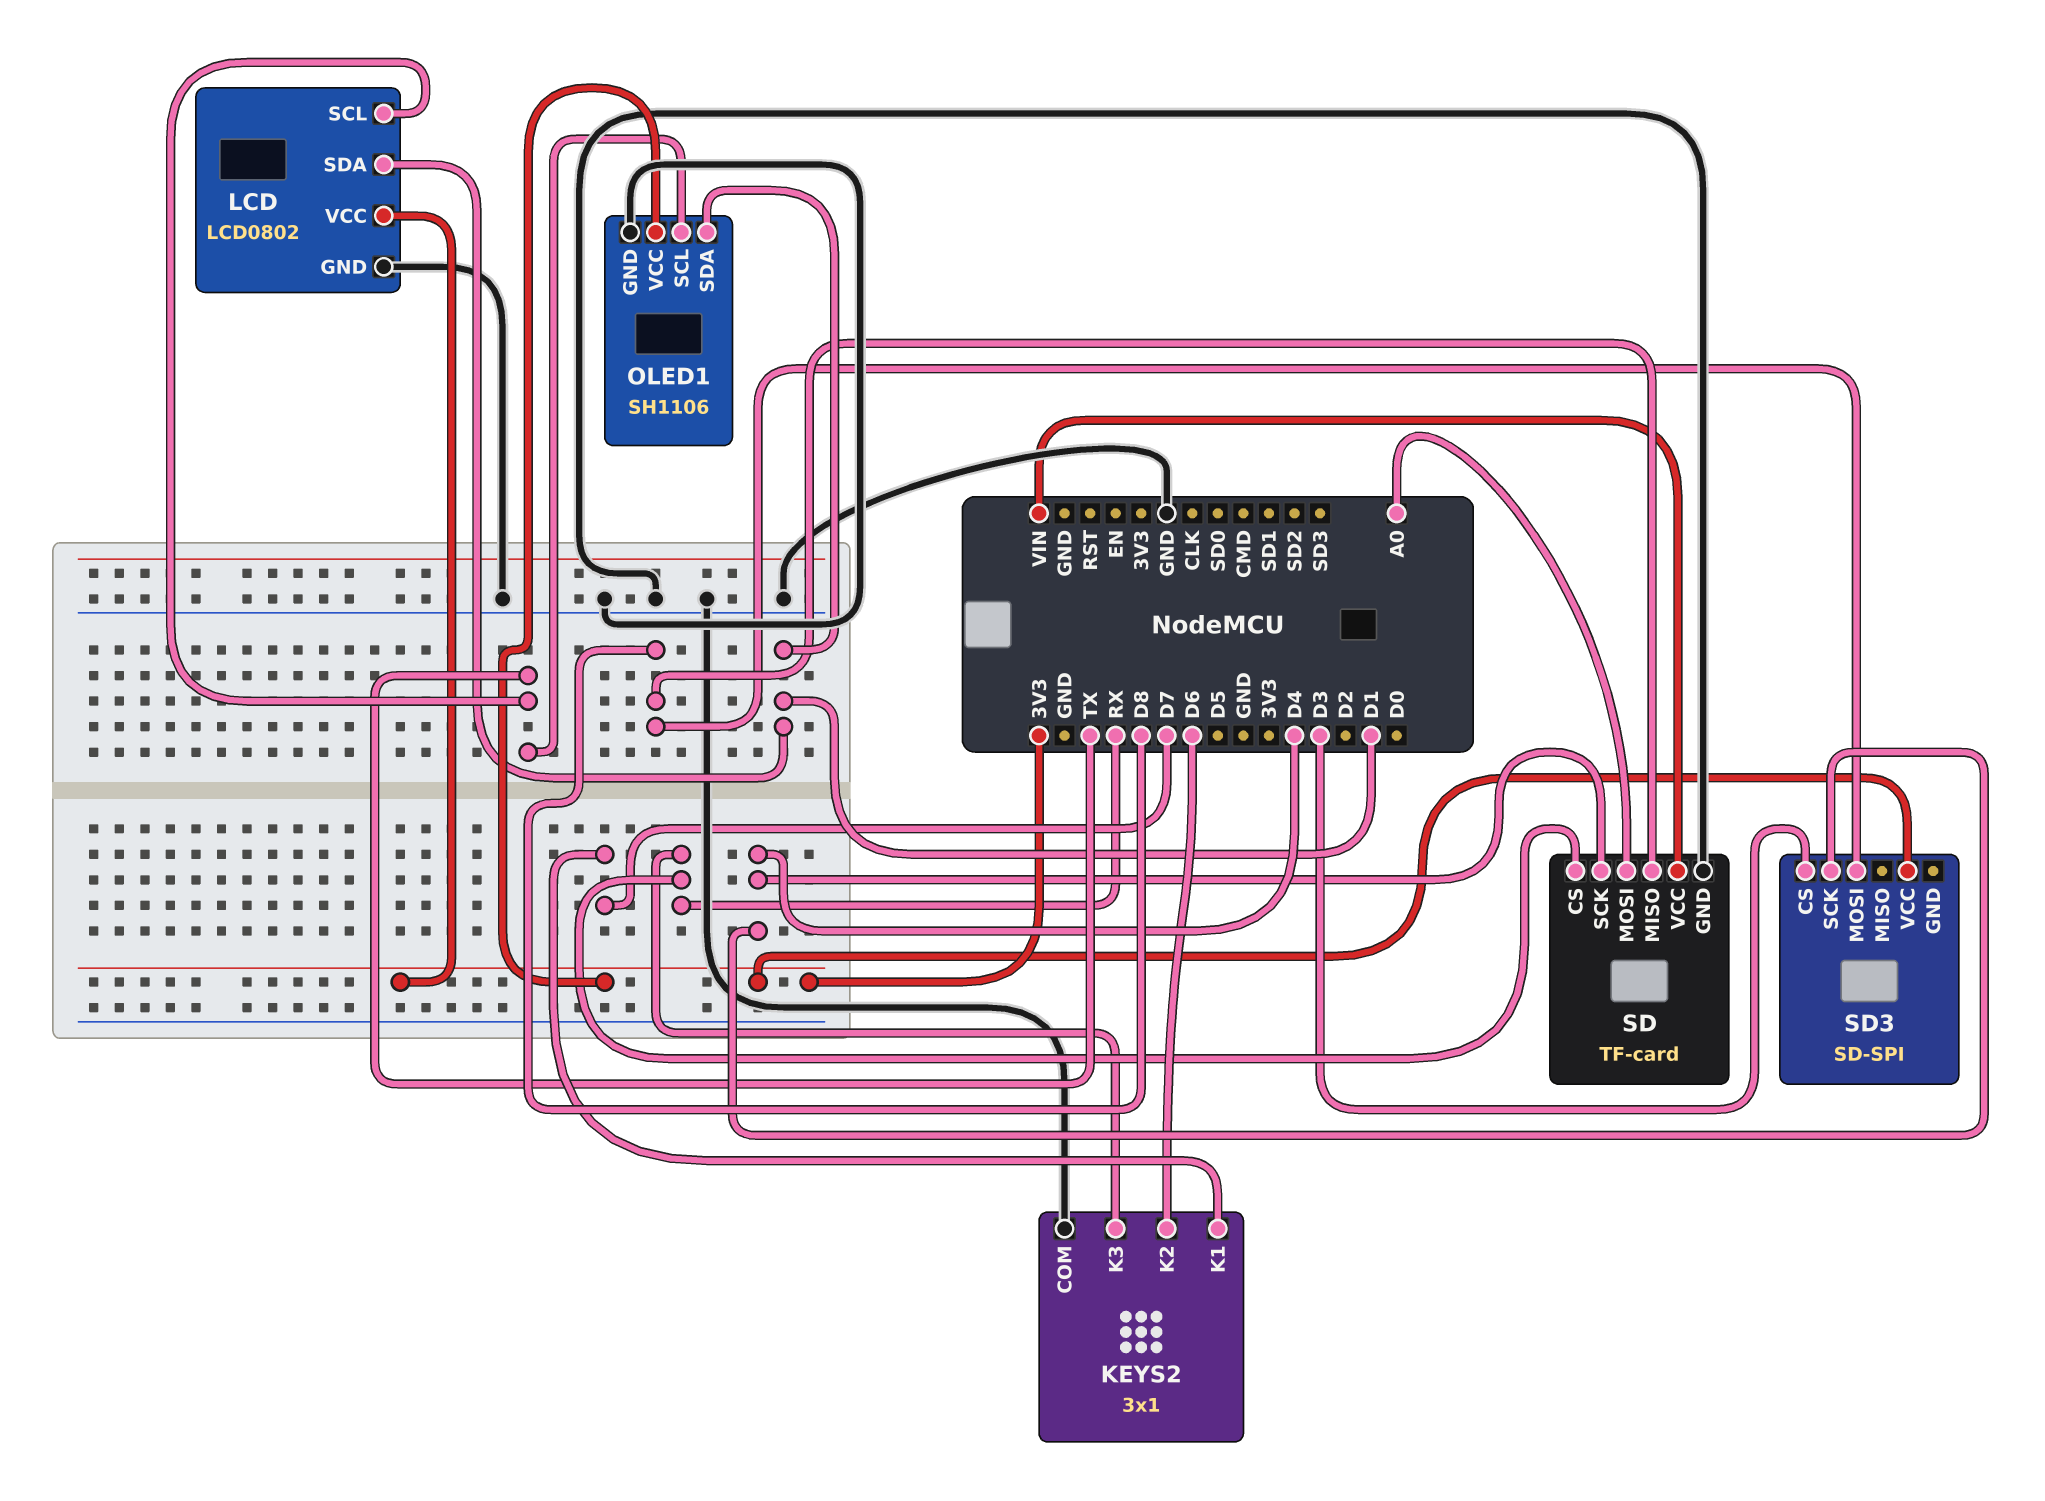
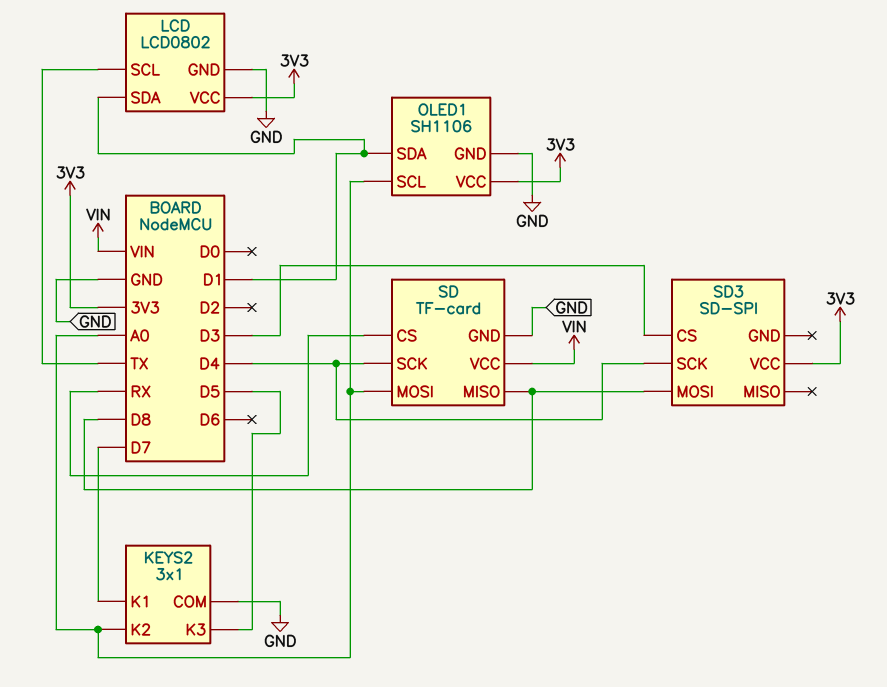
KEYS2 pin K2: D6 -> A0
KEYS2 pin K3: RX -> D5
OLED1 pin SCL: TX -> A0

